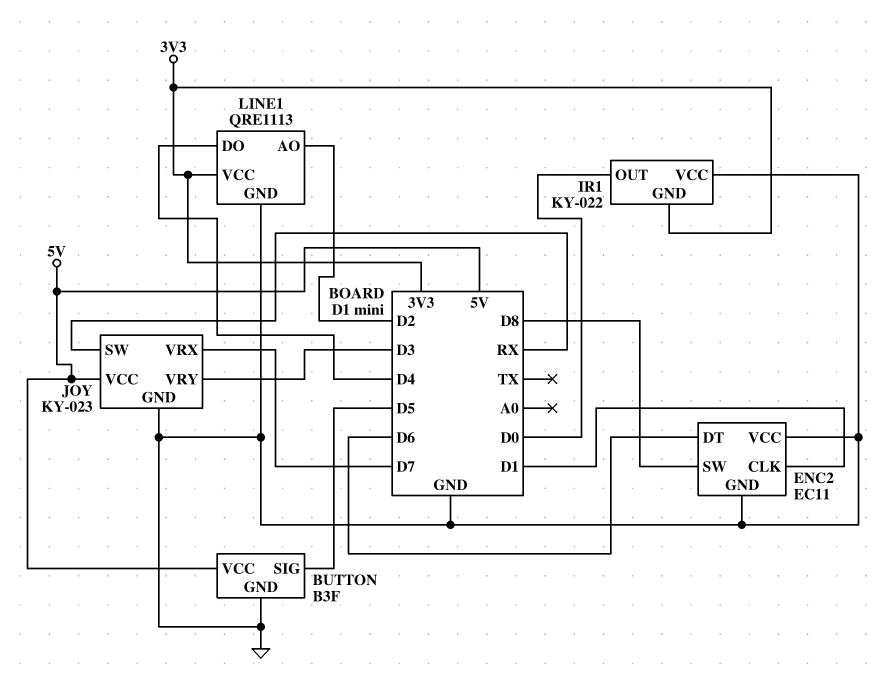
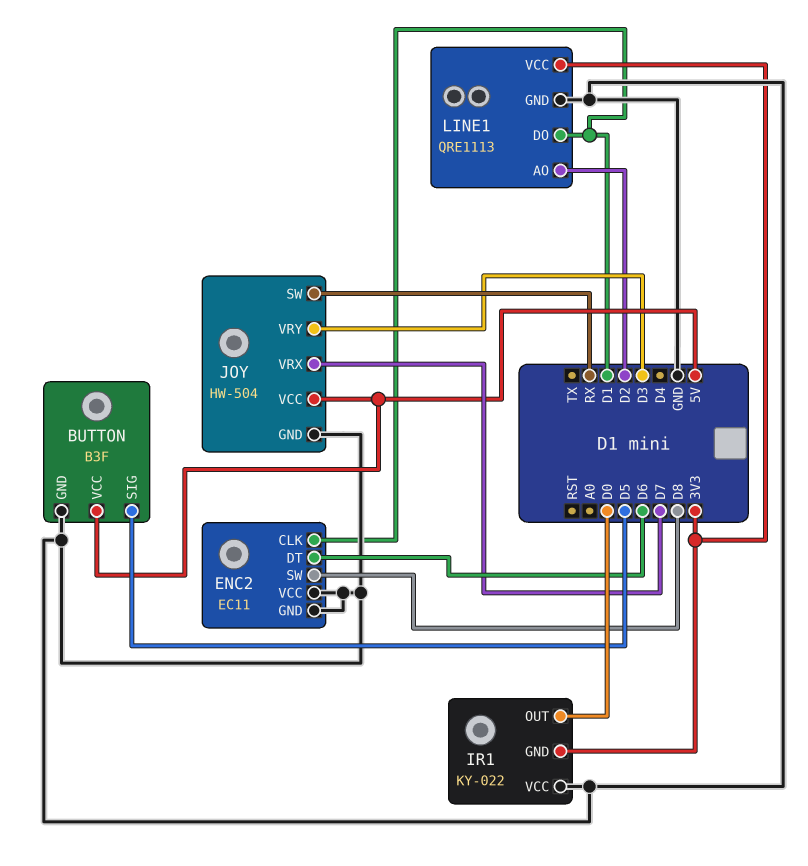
JOY: KY-023 -> HW-504
LINE1 pin DO: D4 -> D1

